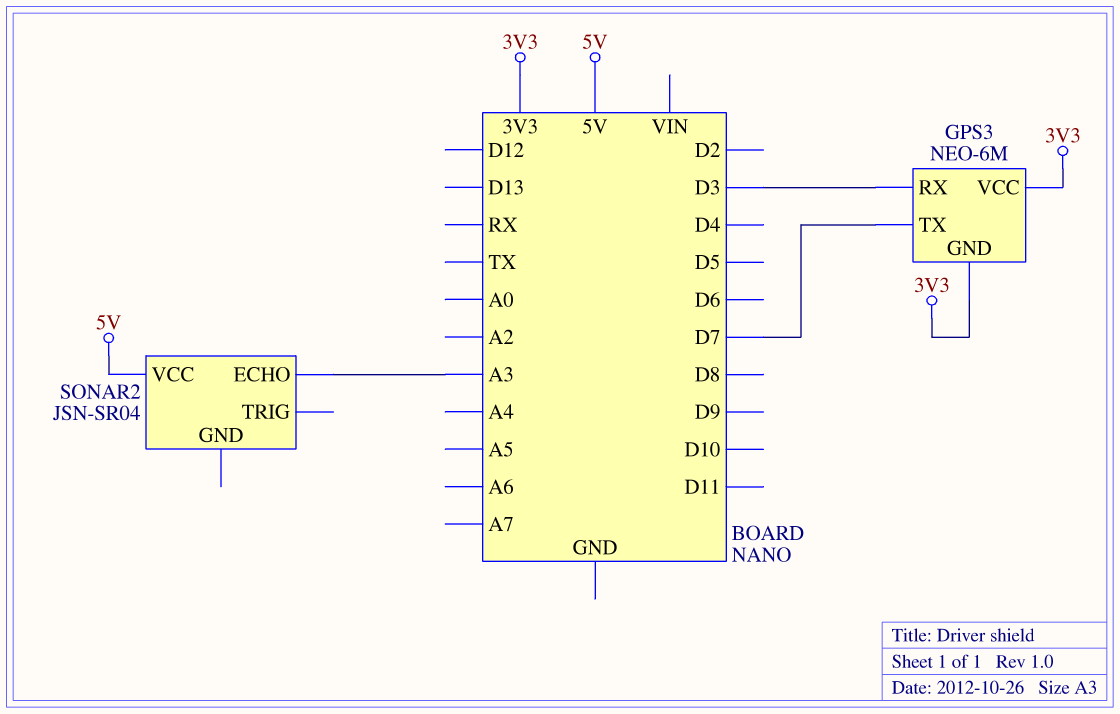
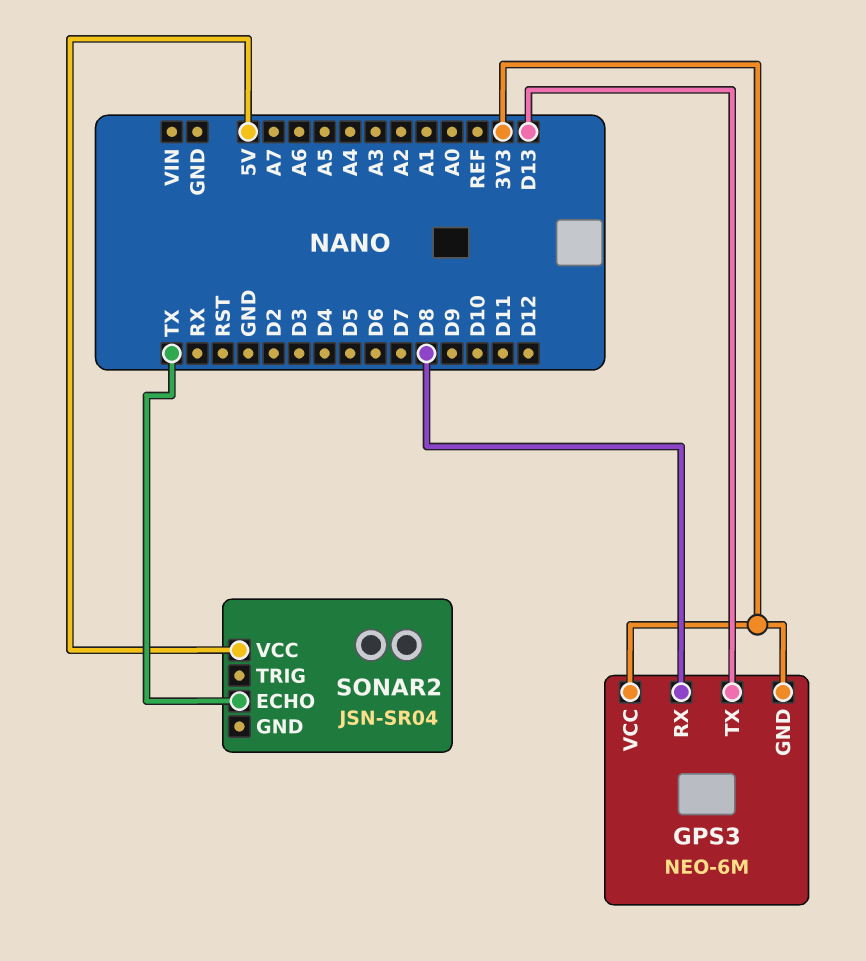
GPS3 pin RX: D3 -> D8
GPS3 pin TX: D7 -> D13
SONAR2 pin ECHO: A3 -> TX

